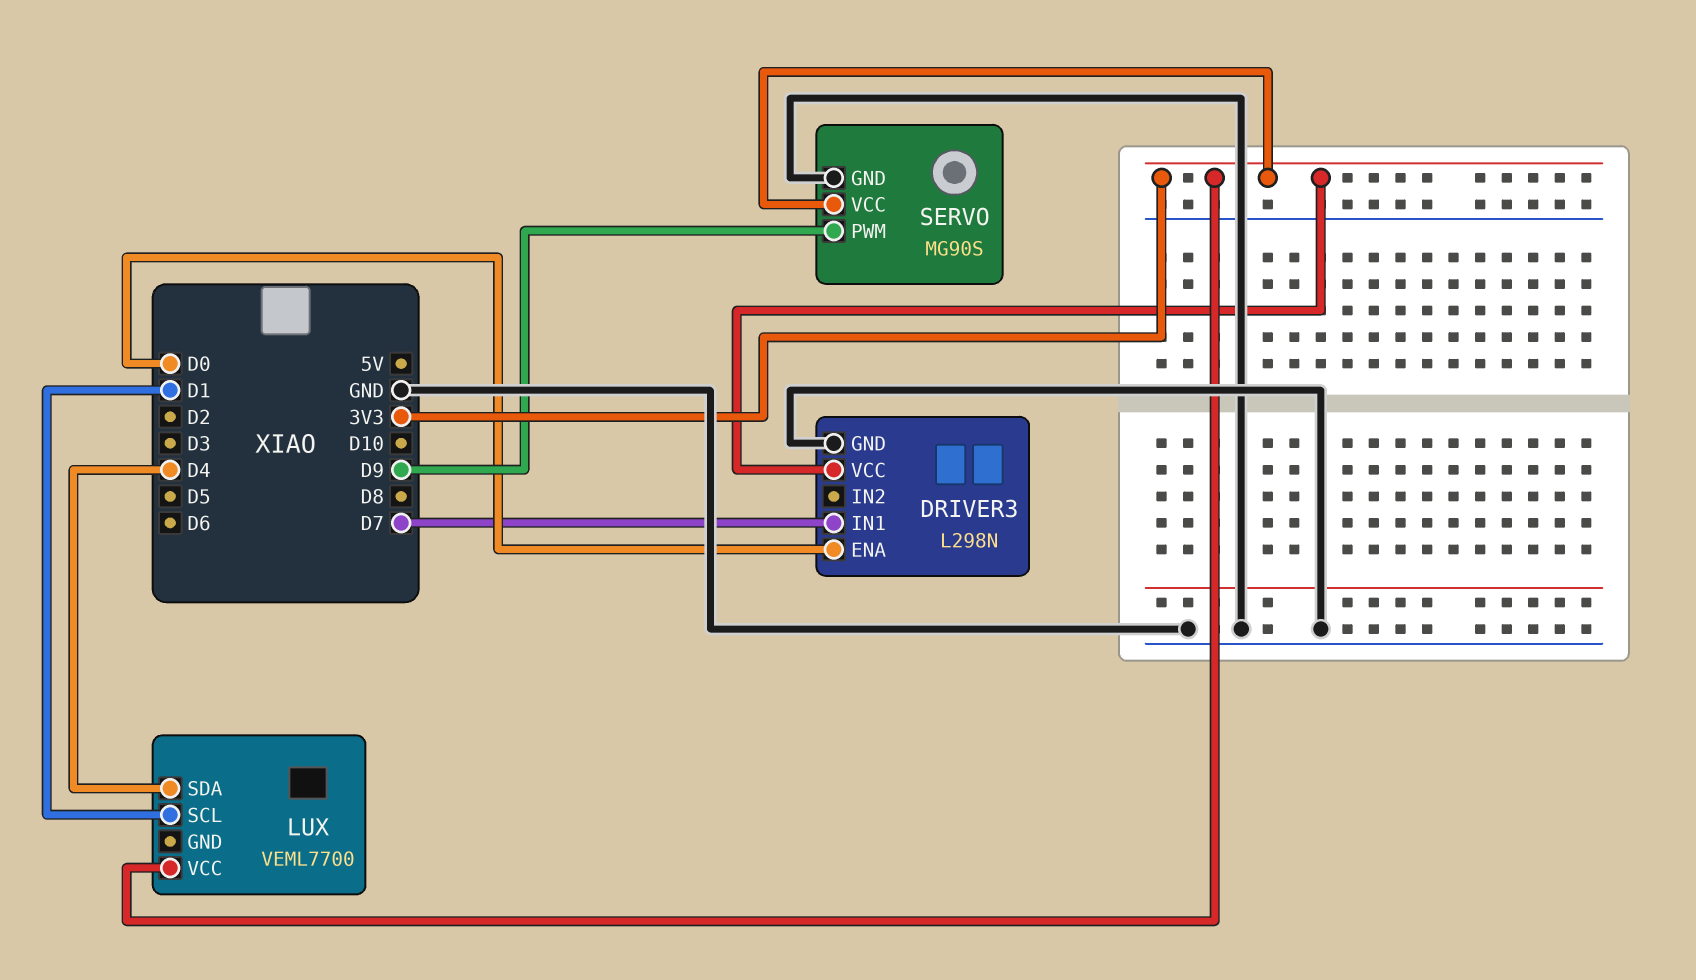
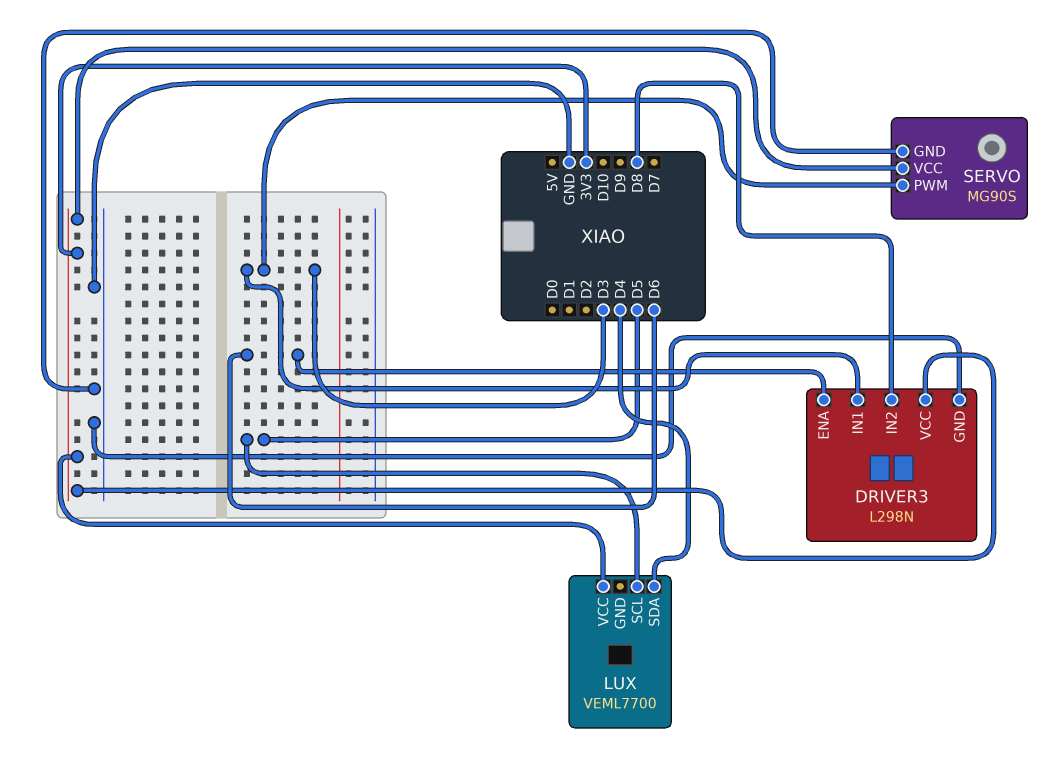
DRIVER3 pin ENA: D0 -> D6
DRIVER3 pin IN1: D7 -> D3
DRIVER3 pin IN2: none -> D8
LUX pin SCL: D1 -> D5
SERVO pin PWM: D9 -> D3

